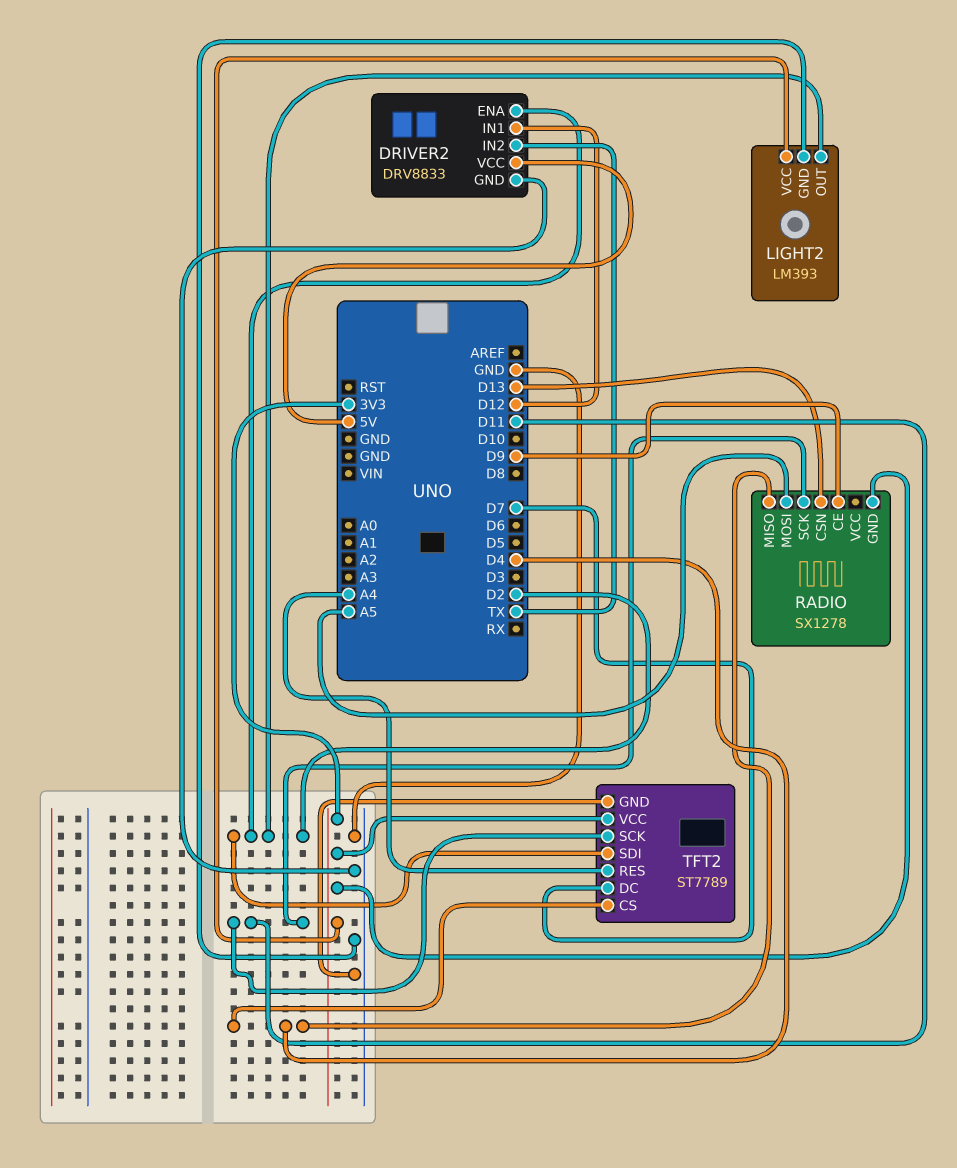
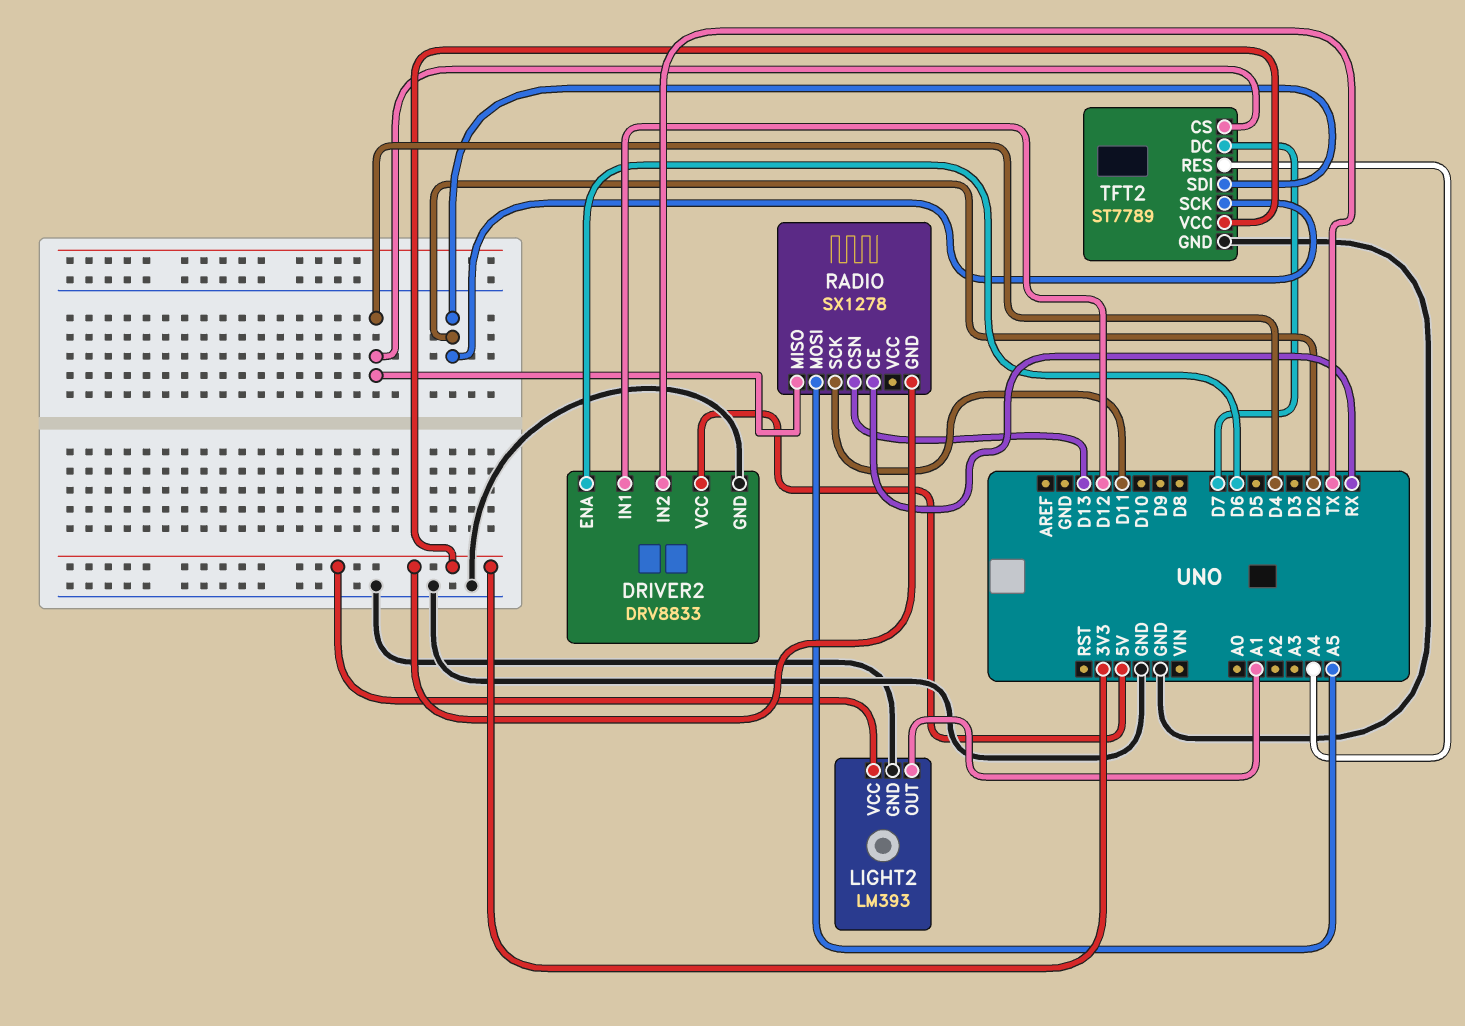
DRIVER2 pin ENA: D2 -> D6
LIGHT2 pin OUT: D2 -> A1
RADIO pin CE: D9 -> RX
TFT2 pin SCK: D11 -> D2

